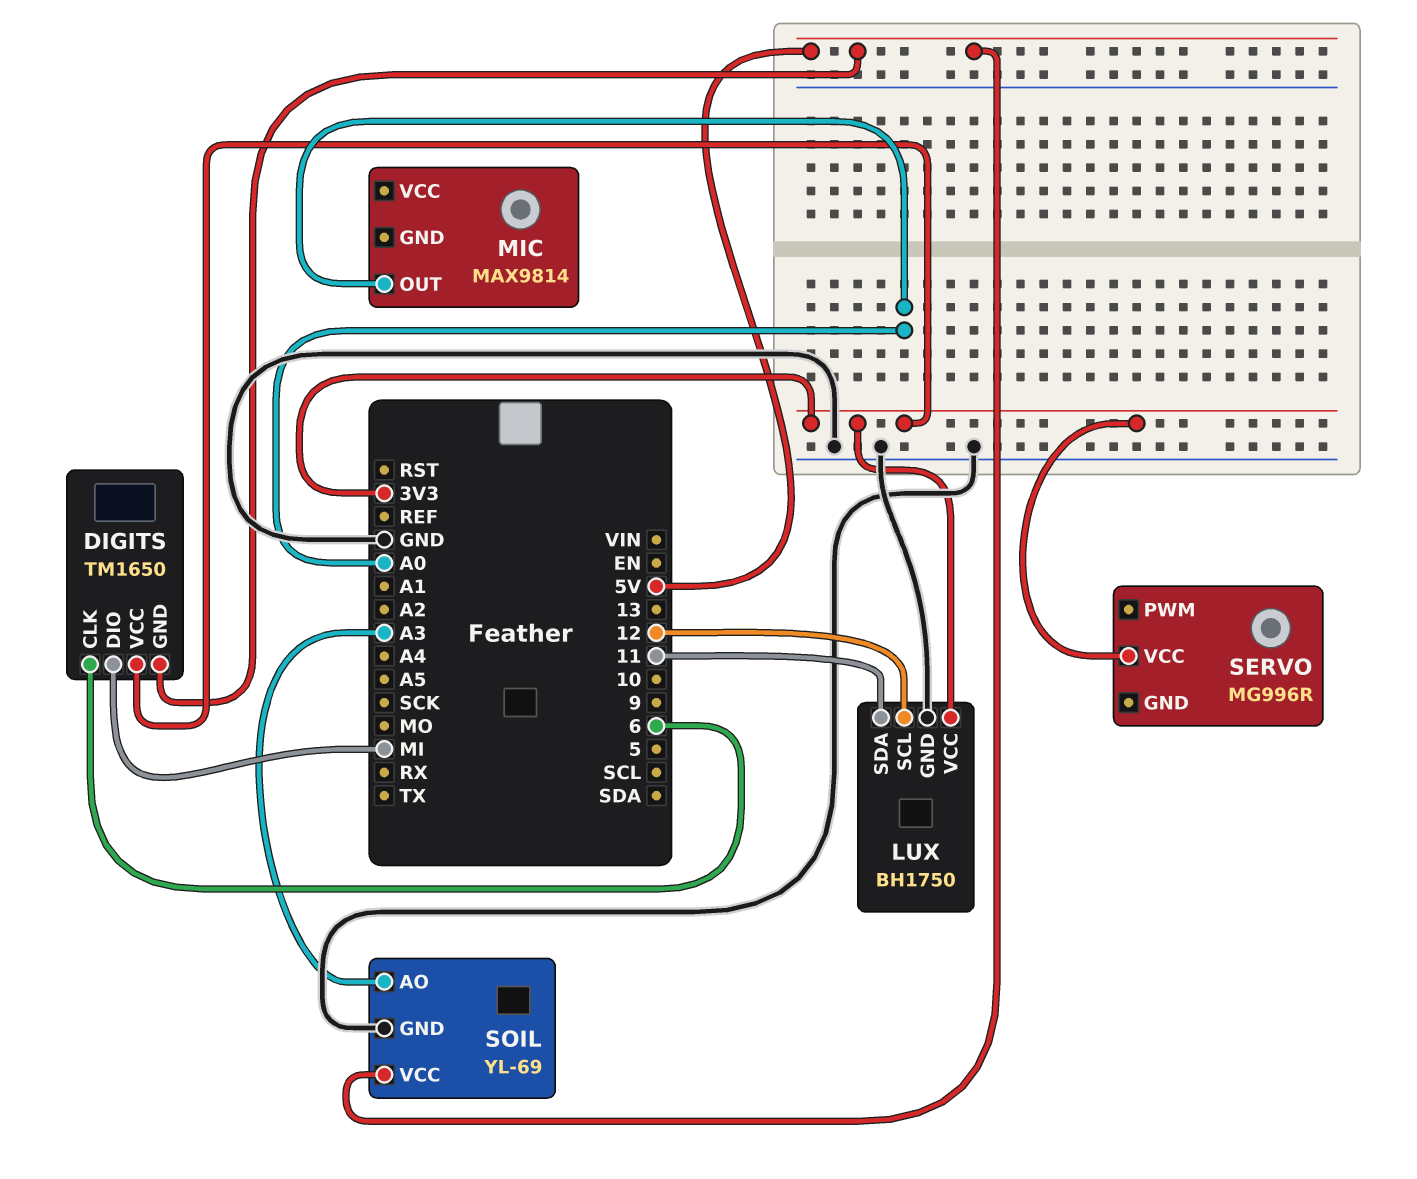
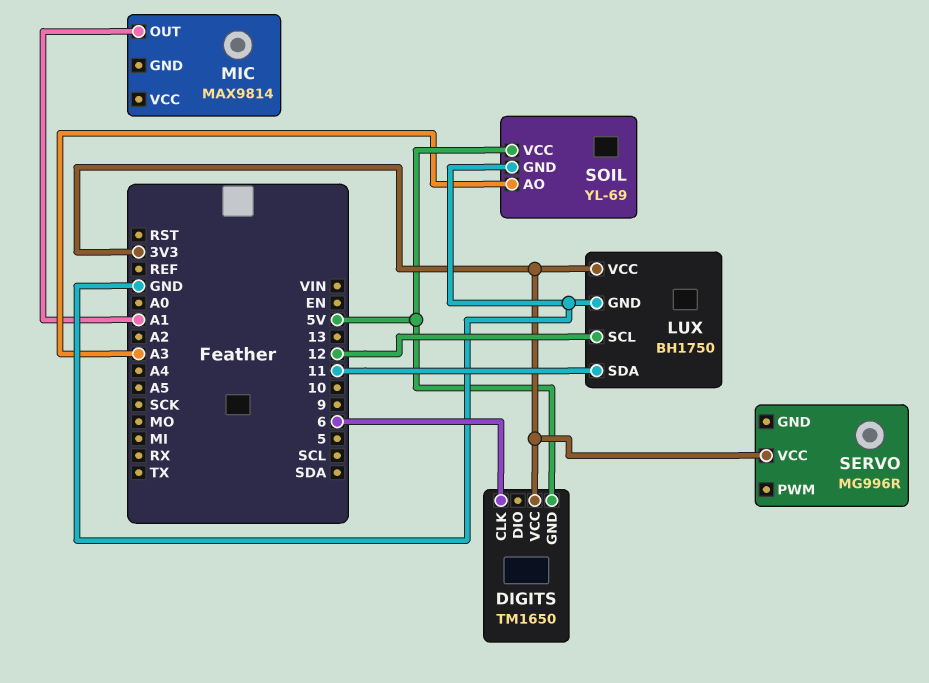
DIGITS pin DIO: MI -> none
MIC pin OUT: A0 -> A1

